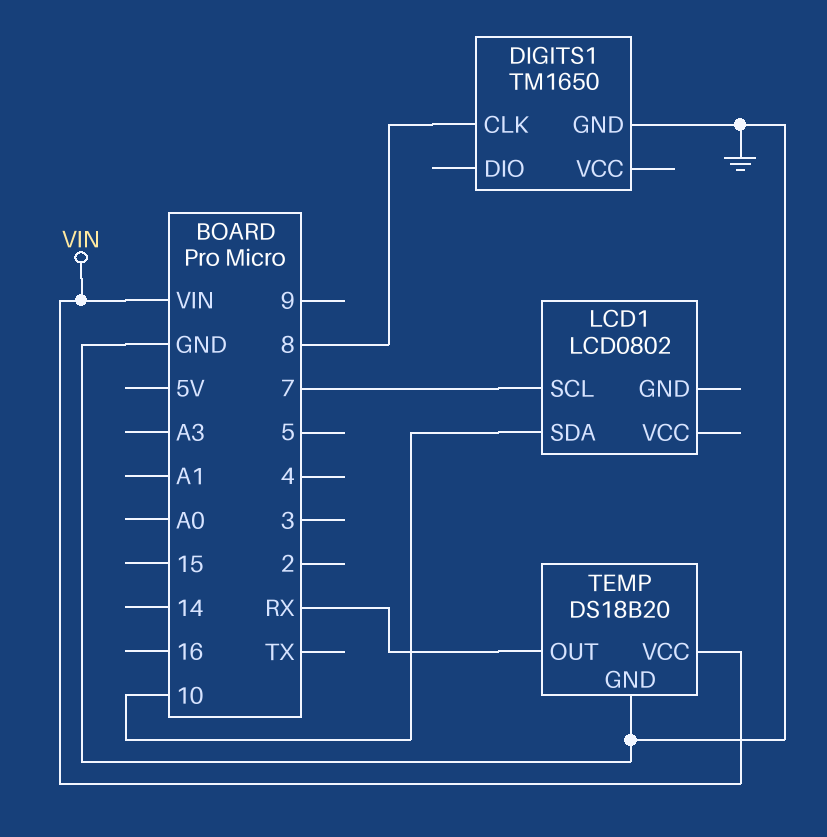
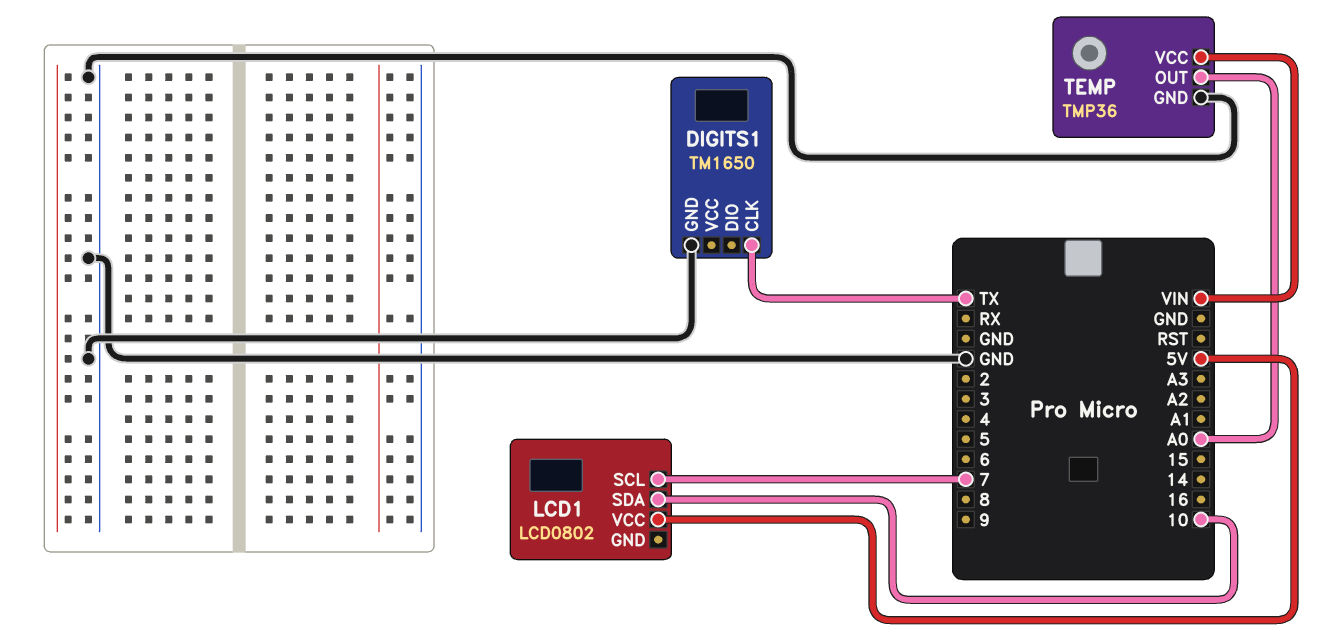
DIGITS1 pin CLK: 8 -> TX
LCD1 pin VCC: none -> 5V
TEMP: DS18B20 -> TMP36
TEMP pin OUT: RX -> A0

